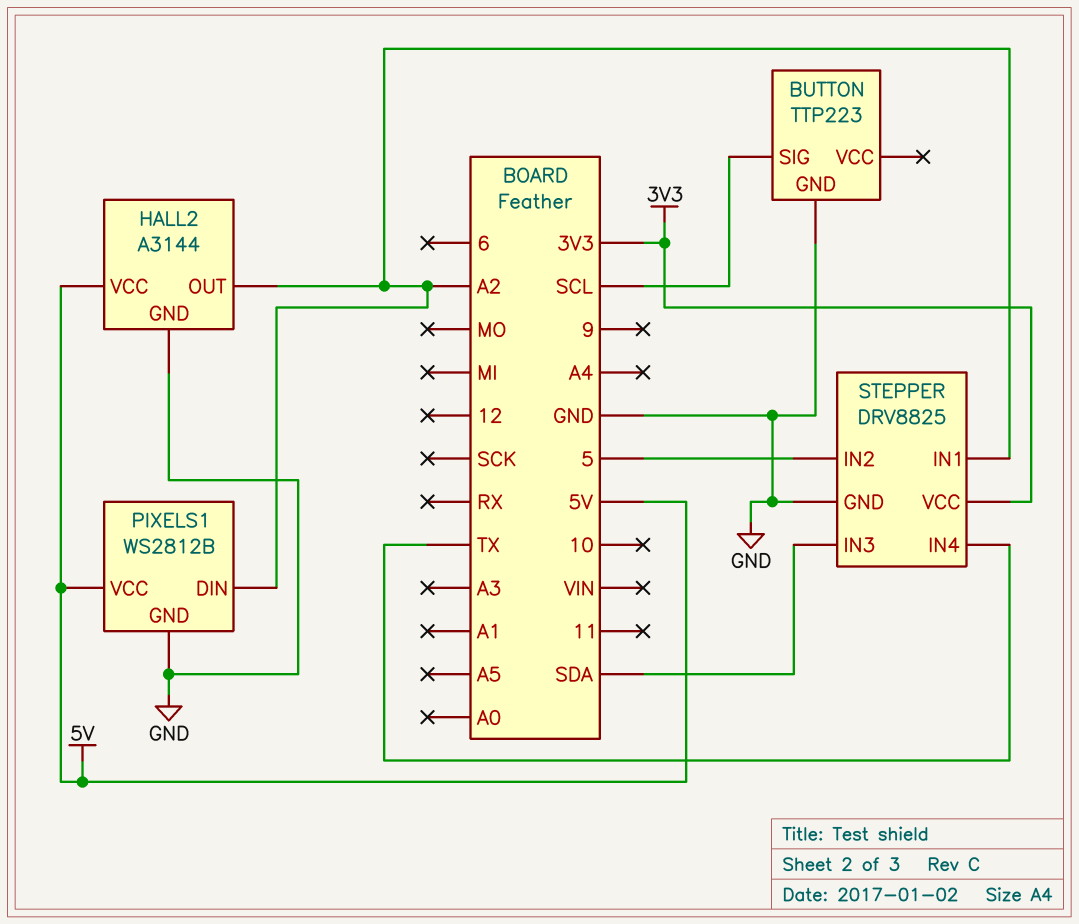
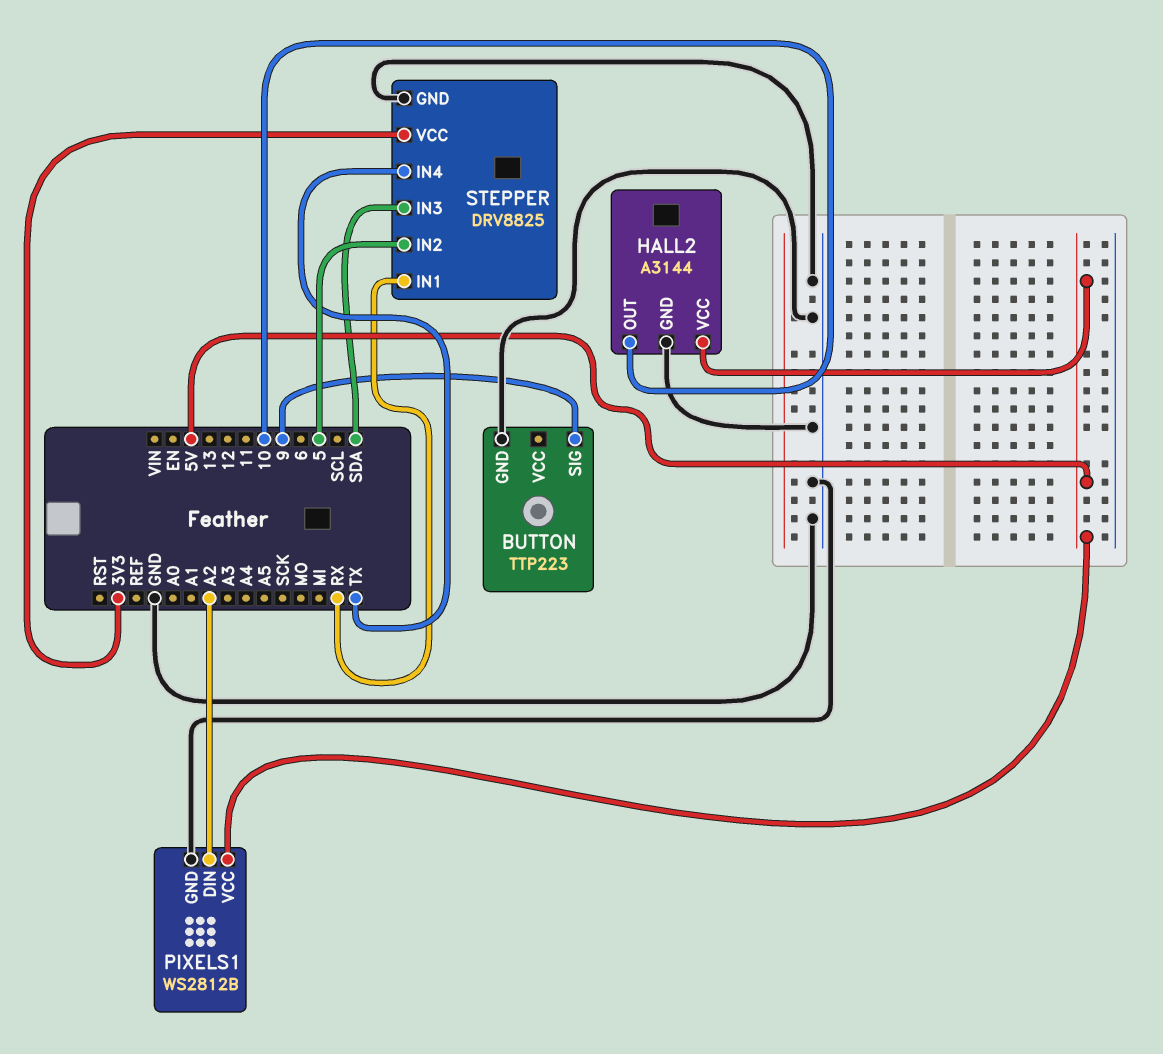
BUTTON pin SIG: SCL -> 9
HALL2 pin OUT: A2 -> 10
STEPPER pin IN1: A2 -> RX

